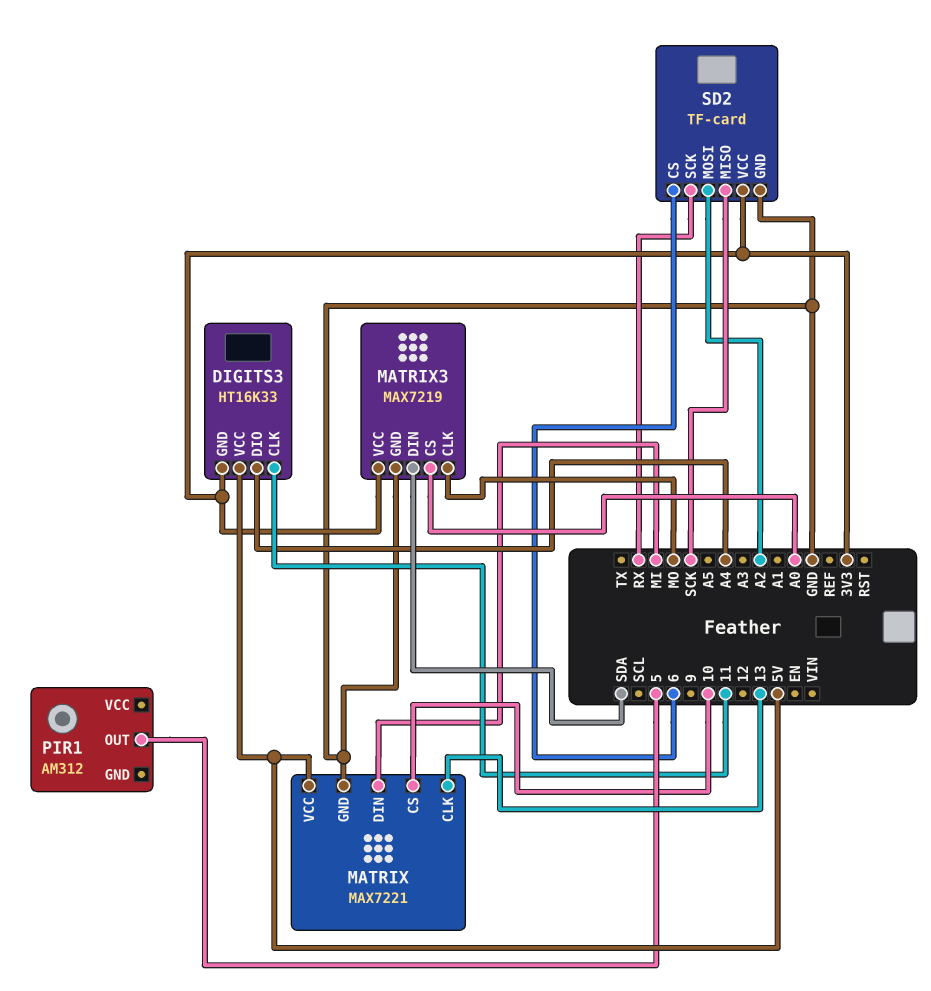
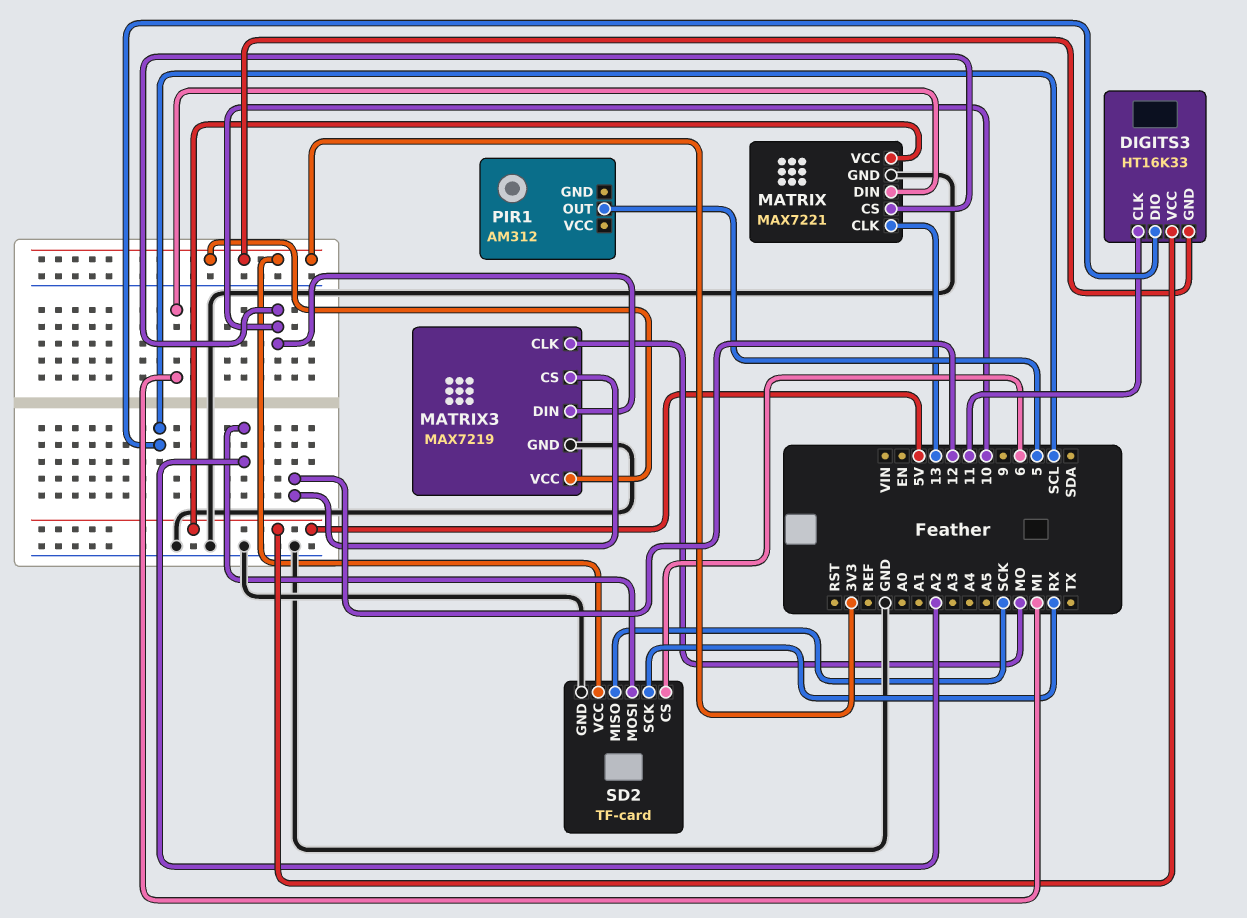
DIGITS3 pin DIO: A4 -> SCL
MATRIX3 pin CS: A0 -> 12
MATRIX3 pin DIN: SDA -> 10

